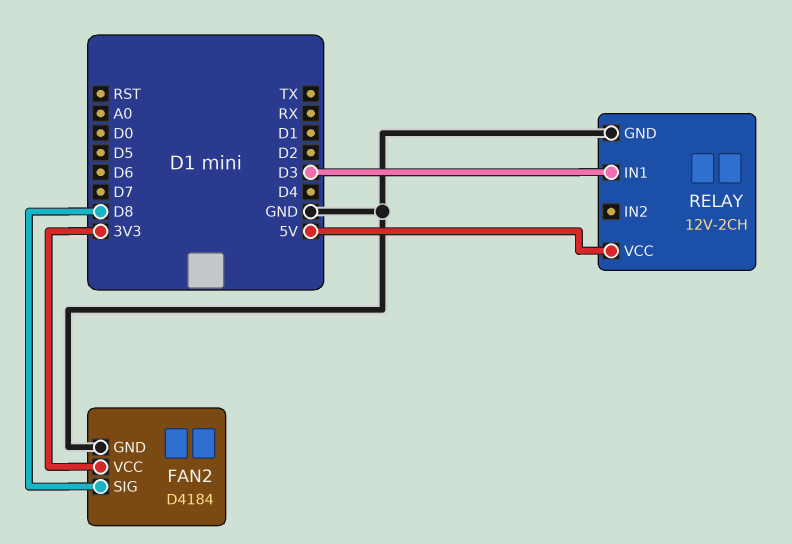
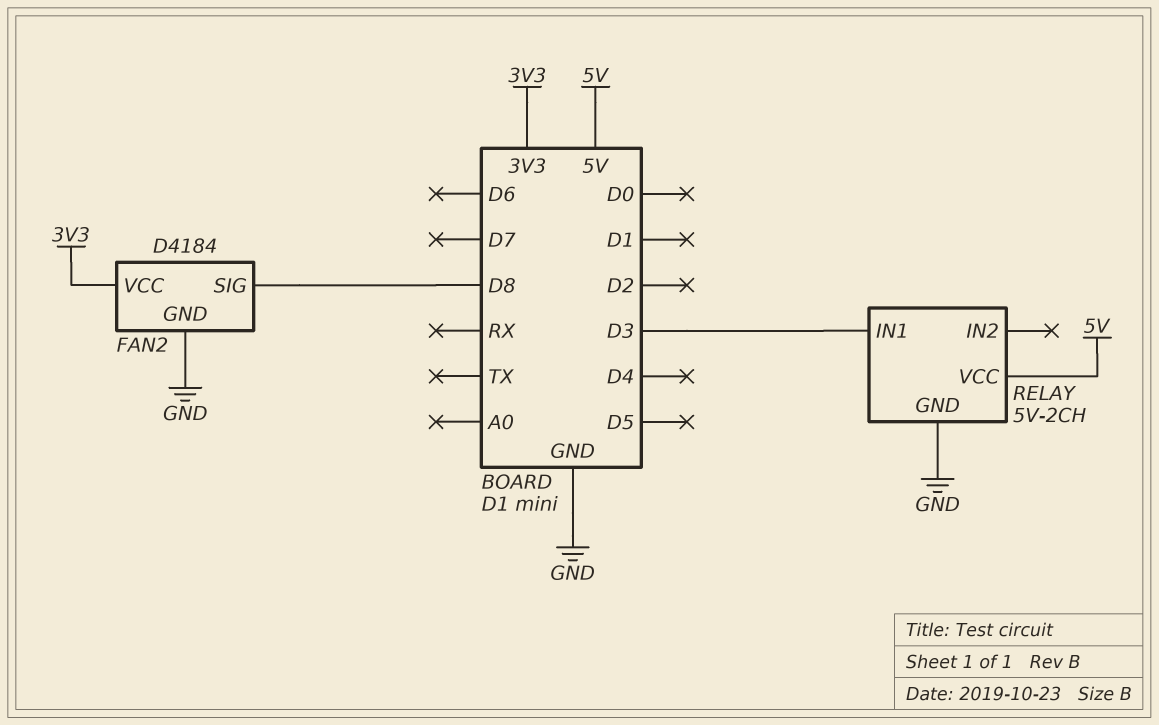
RELAY: 12V-2CH -> 5V-2CH

